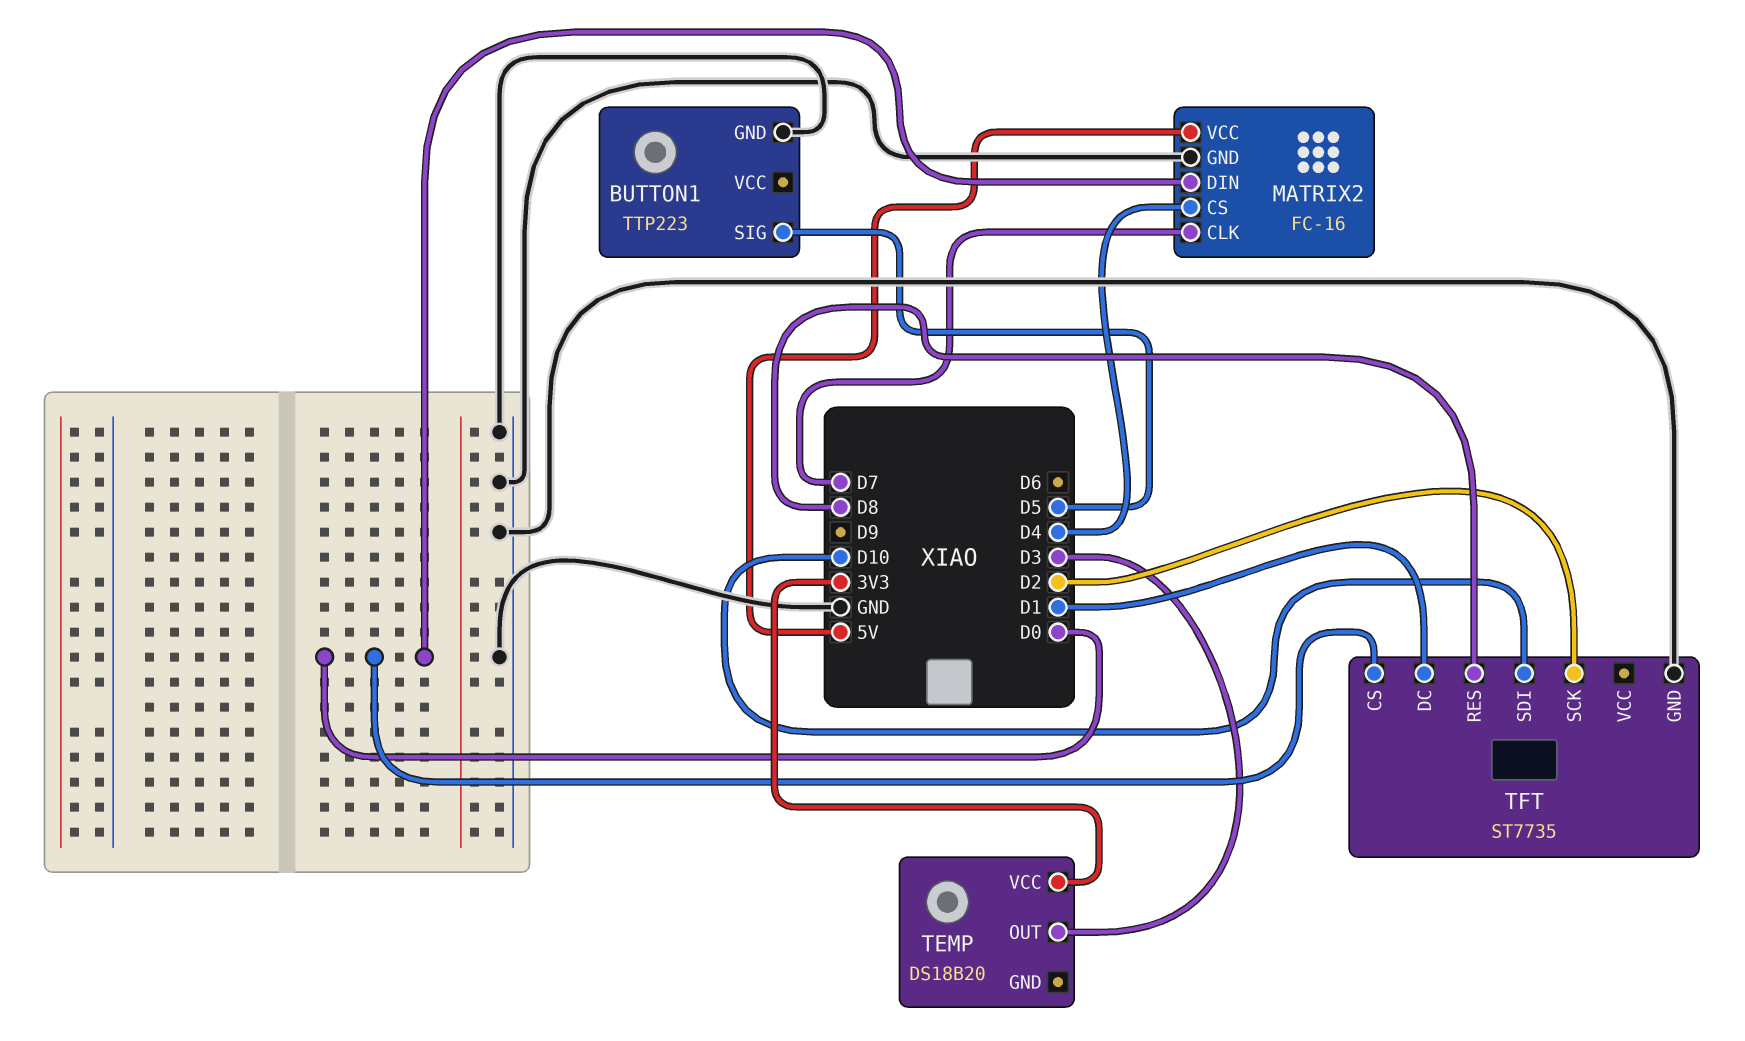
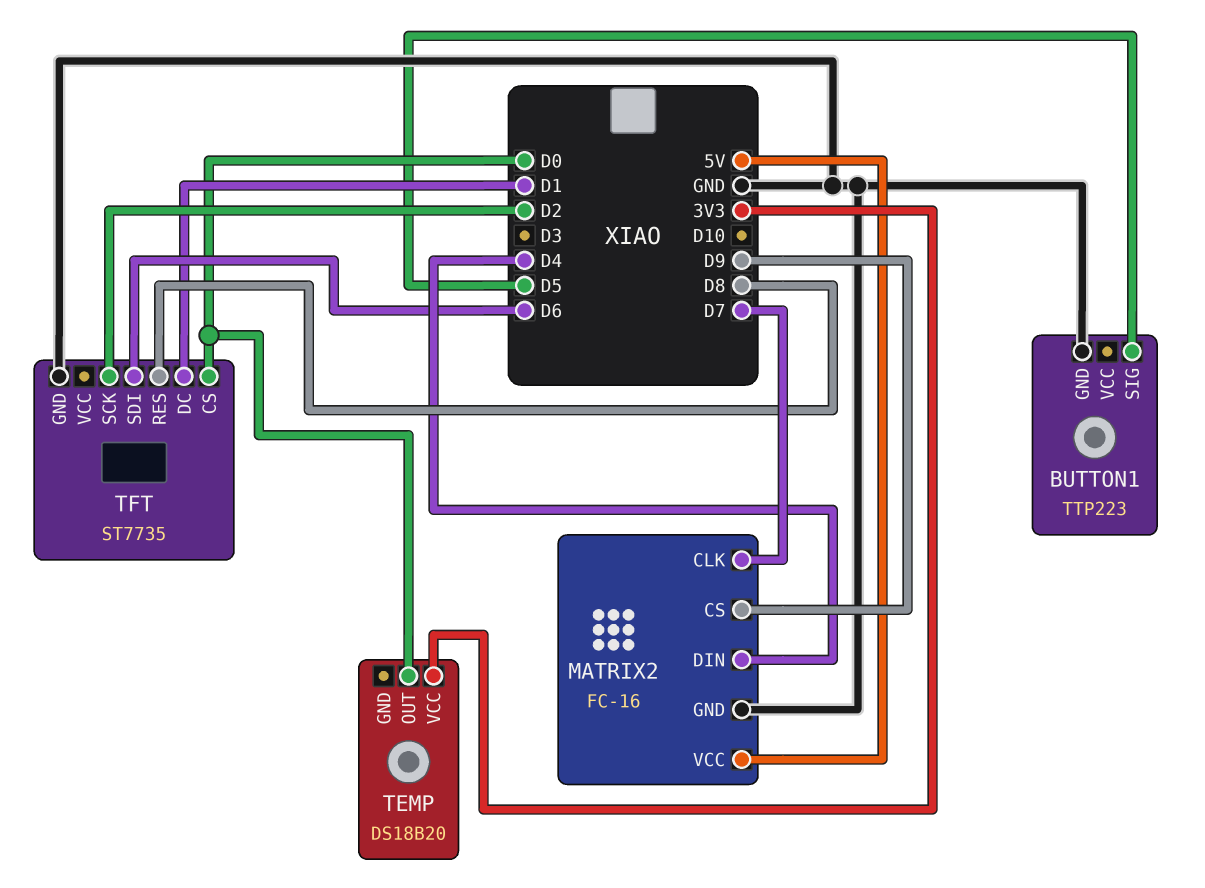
MATRIX2 pin CS: D4 -> D9
MATRIX2 pin DIN: D0 -> D4
TEMP pin OUT: D3 -> D0
TFT pin SDI: D10 -> D6

